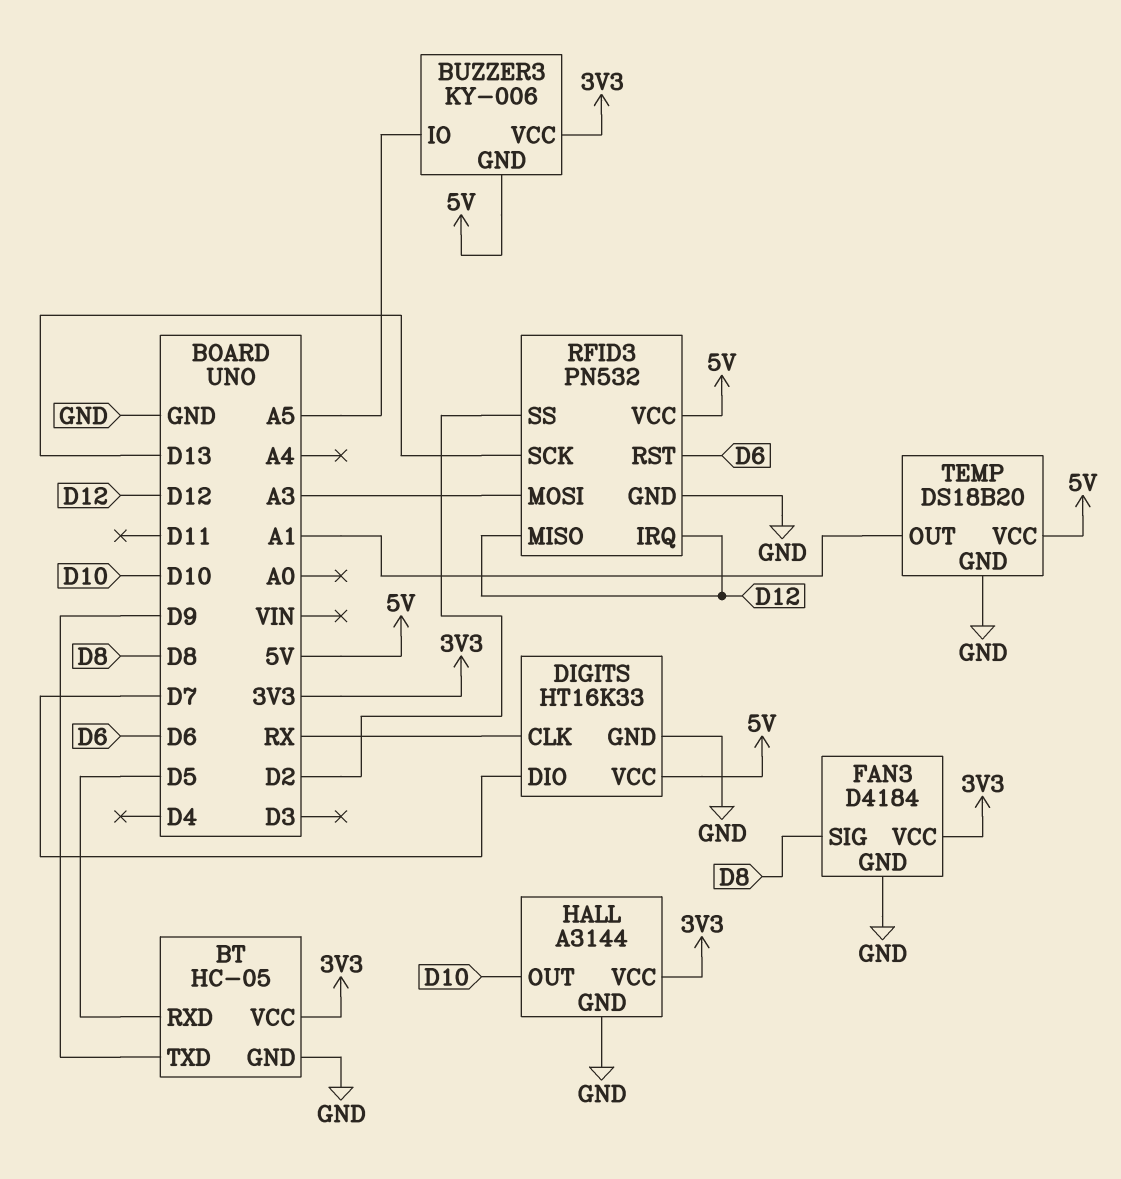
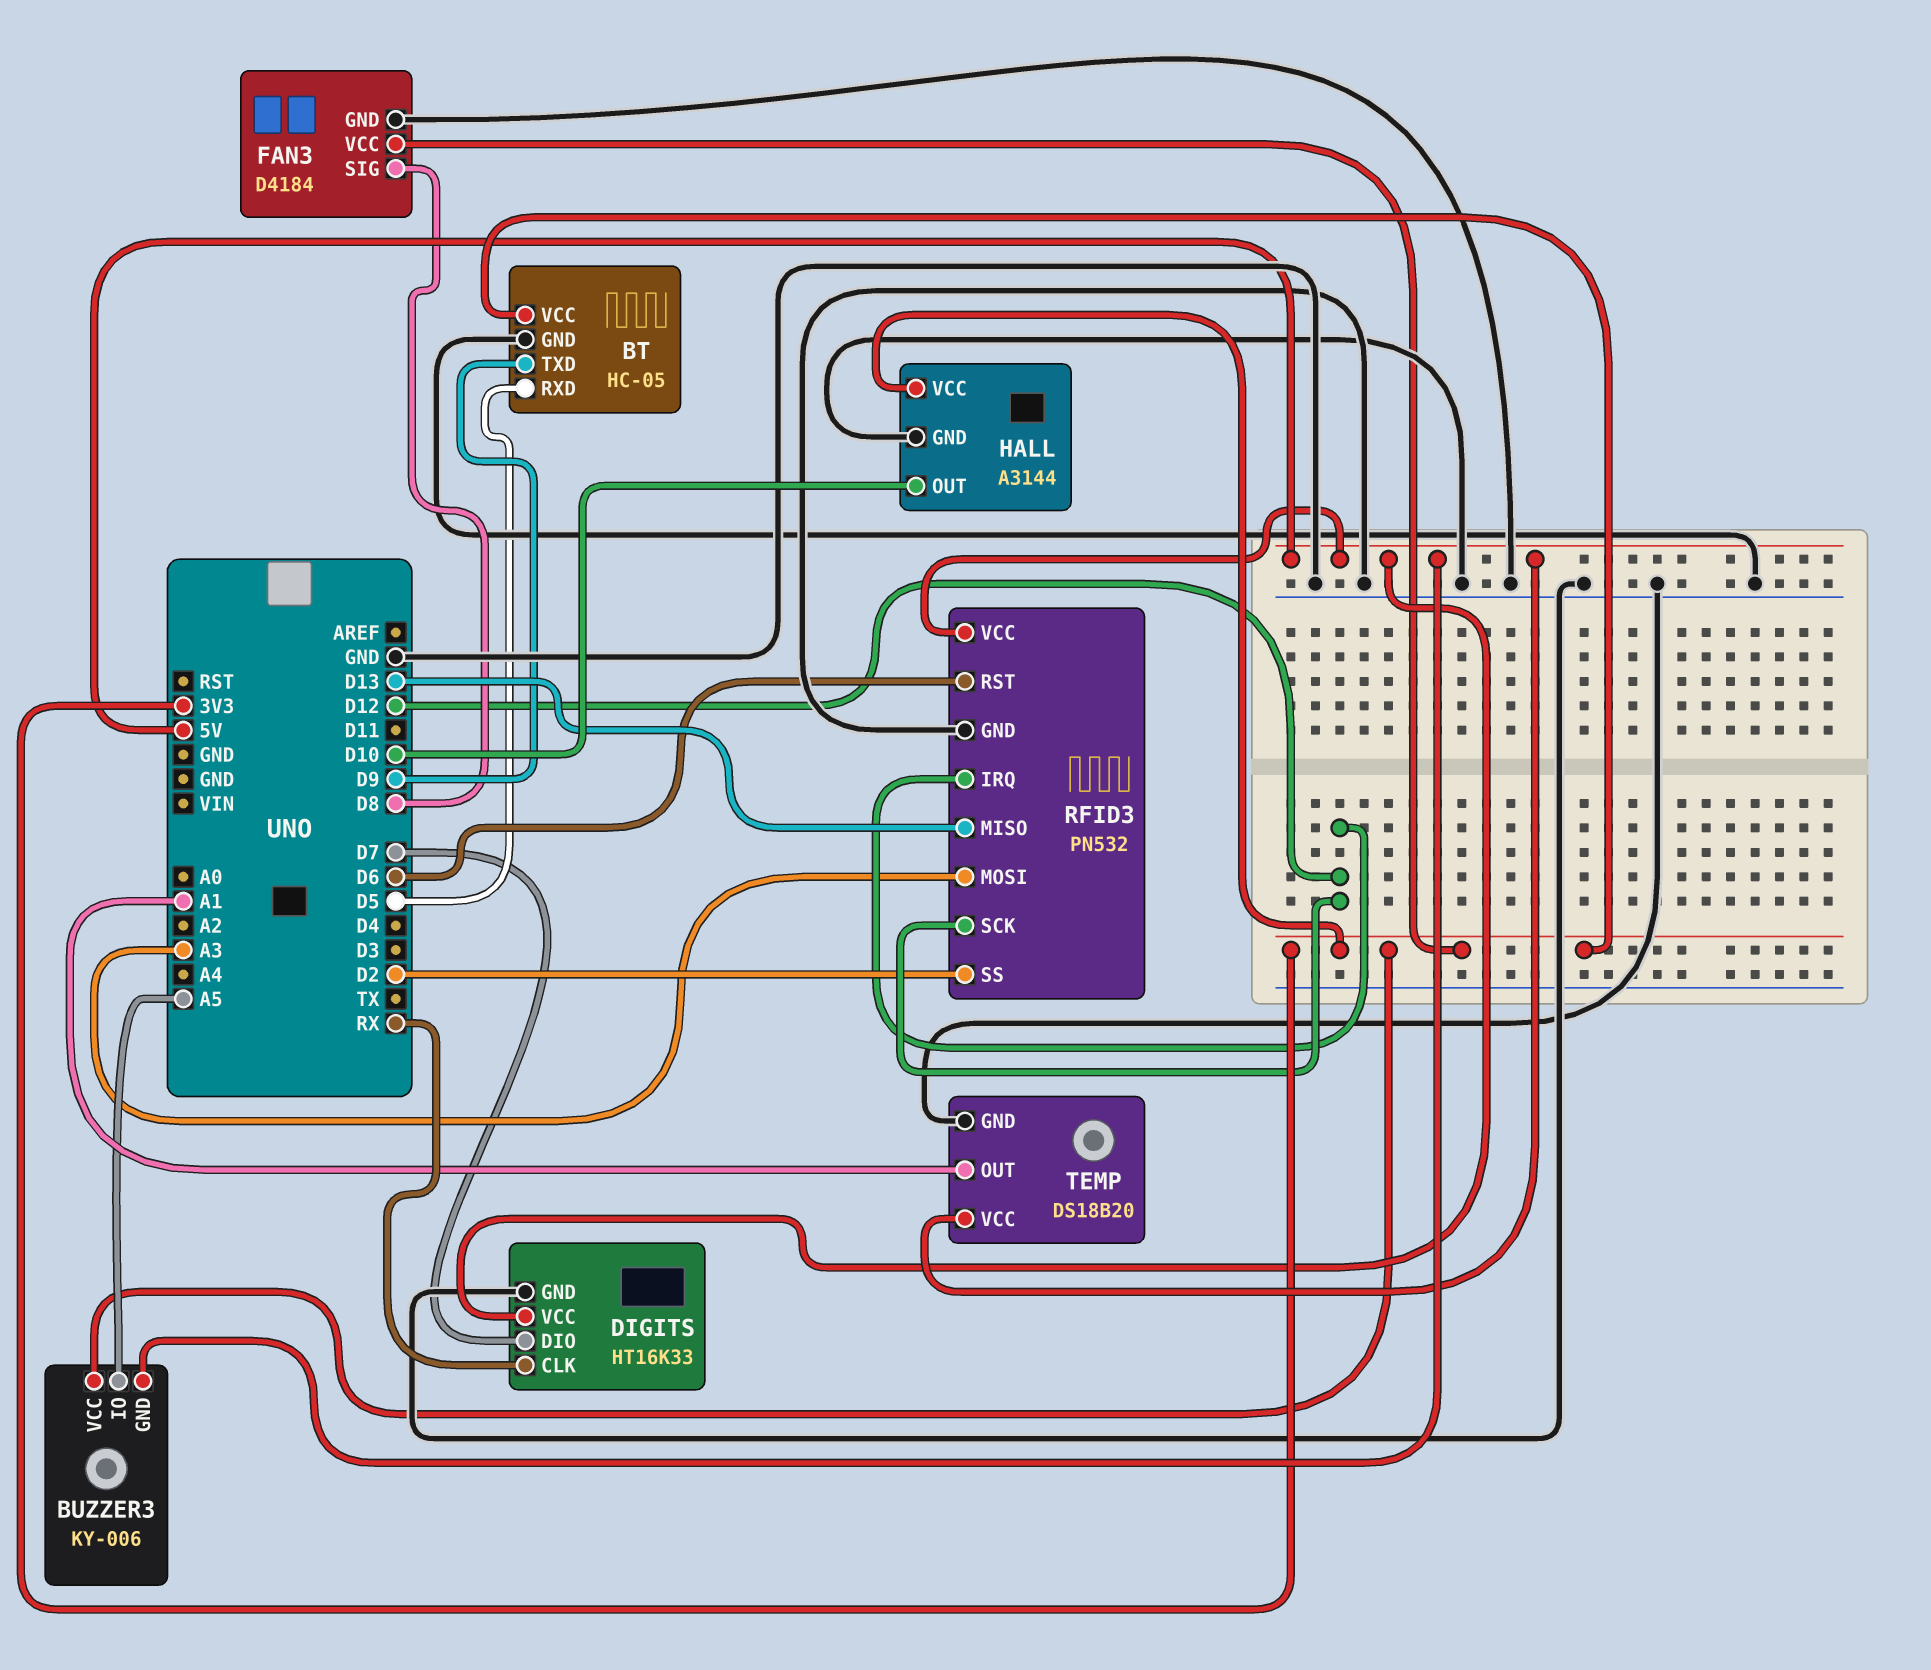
RFID3 pin MISO: D12 -> D13
RFID3 pin SCK: D13 -> D12

